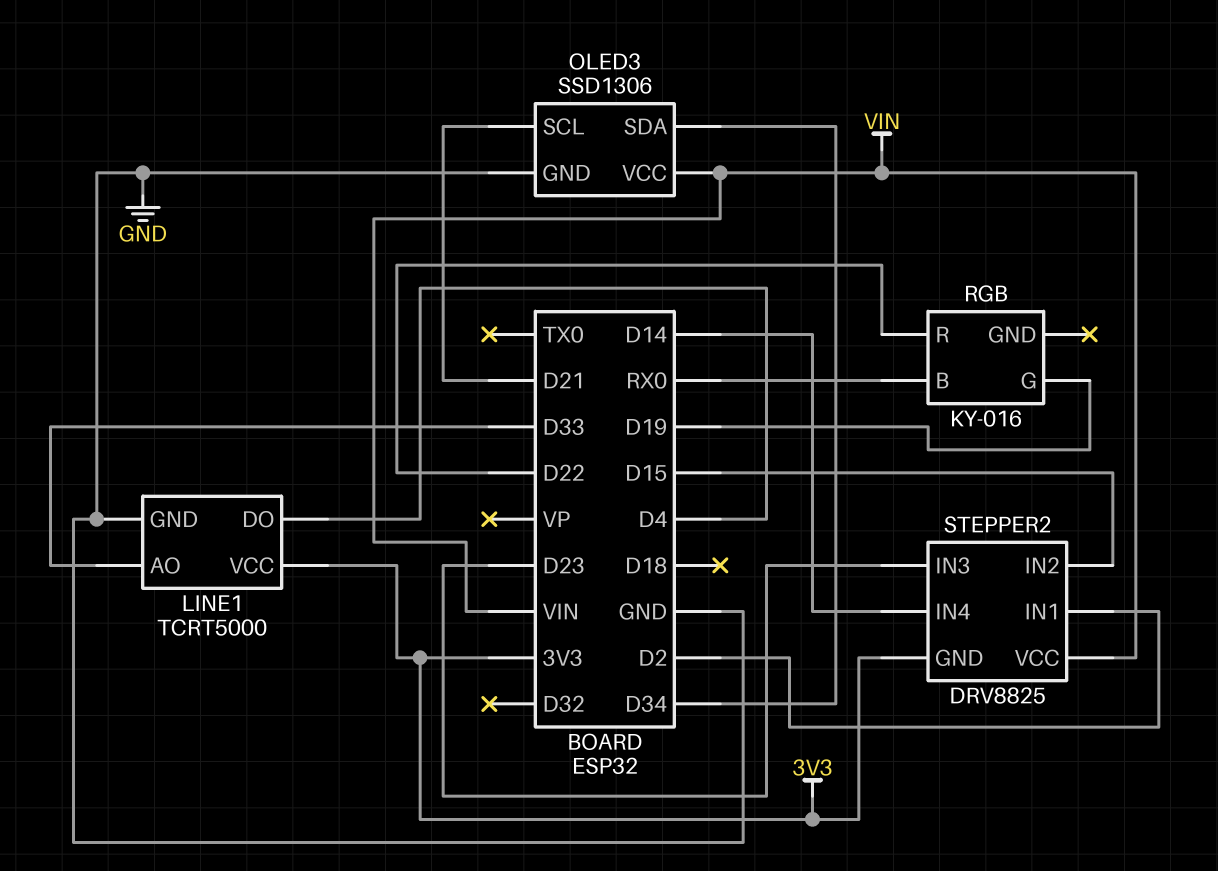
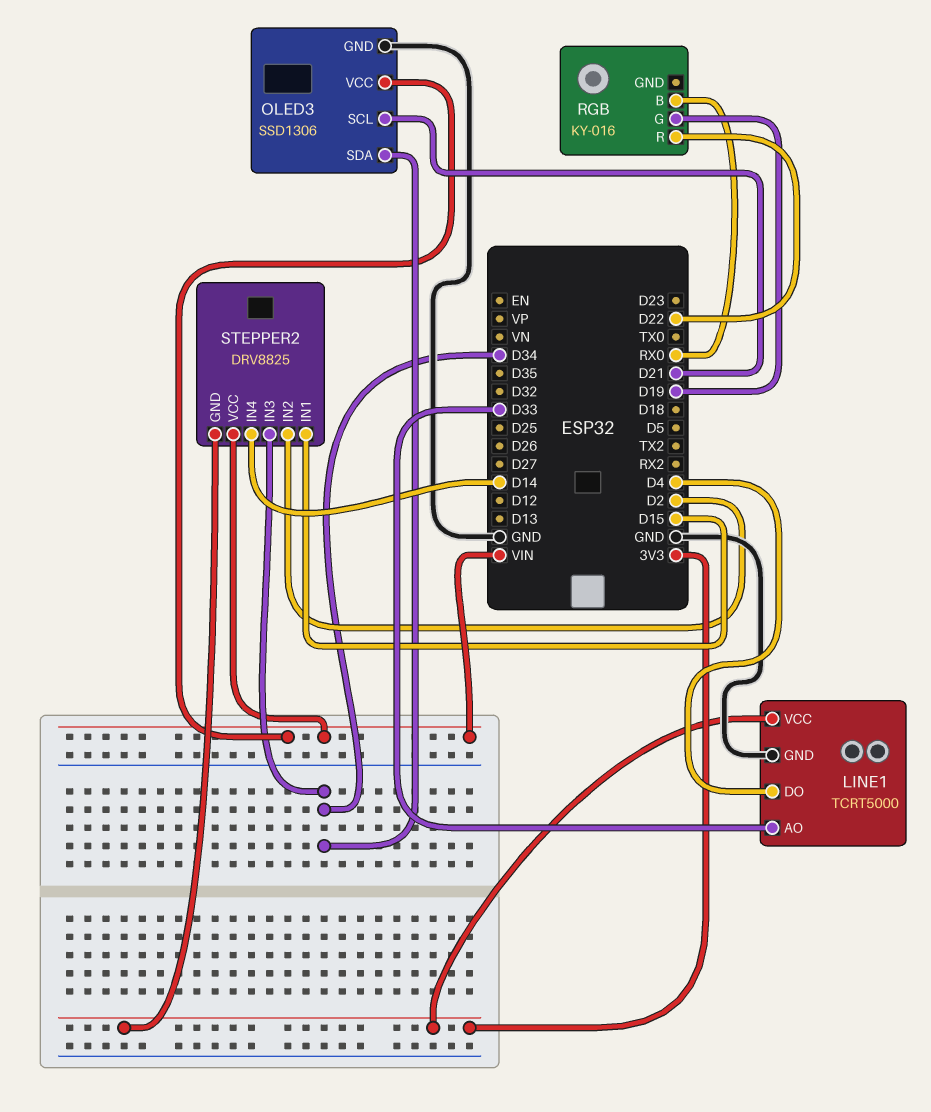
STEPPER2 pin IN1: D2 -> D15
STEPPER2 pin IN2: D15 -> D2
STEPPER2 pin IN3: D23 -> D34

